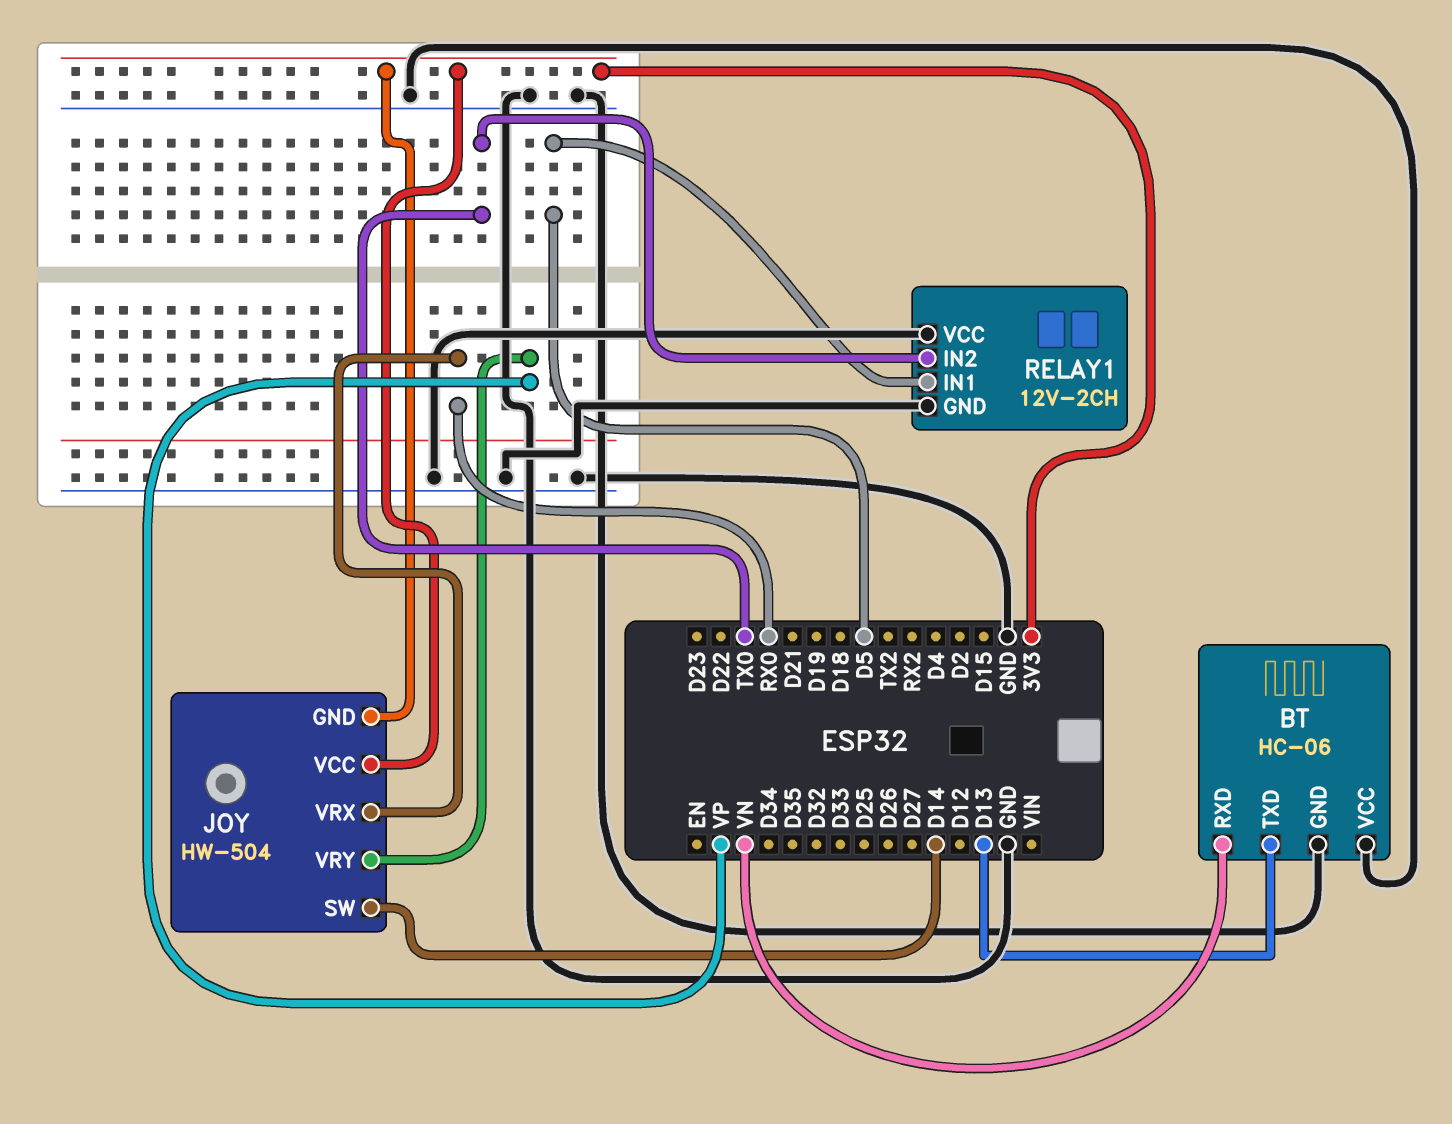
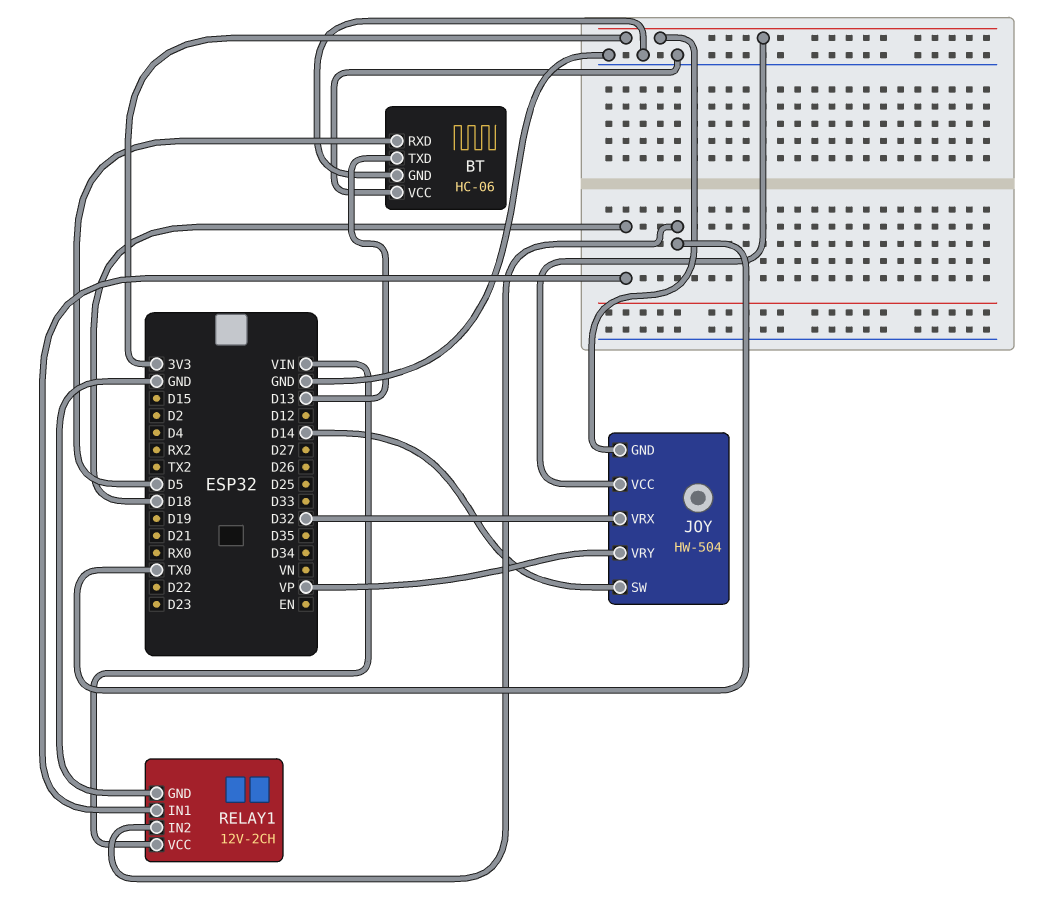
BT pin RXD: VN -> D5
JOY pin VRX: RX0 -> D32
RELAY1 pin IN1: D5 -> D18
RELAY1 pin VCC: GND -> VIN

